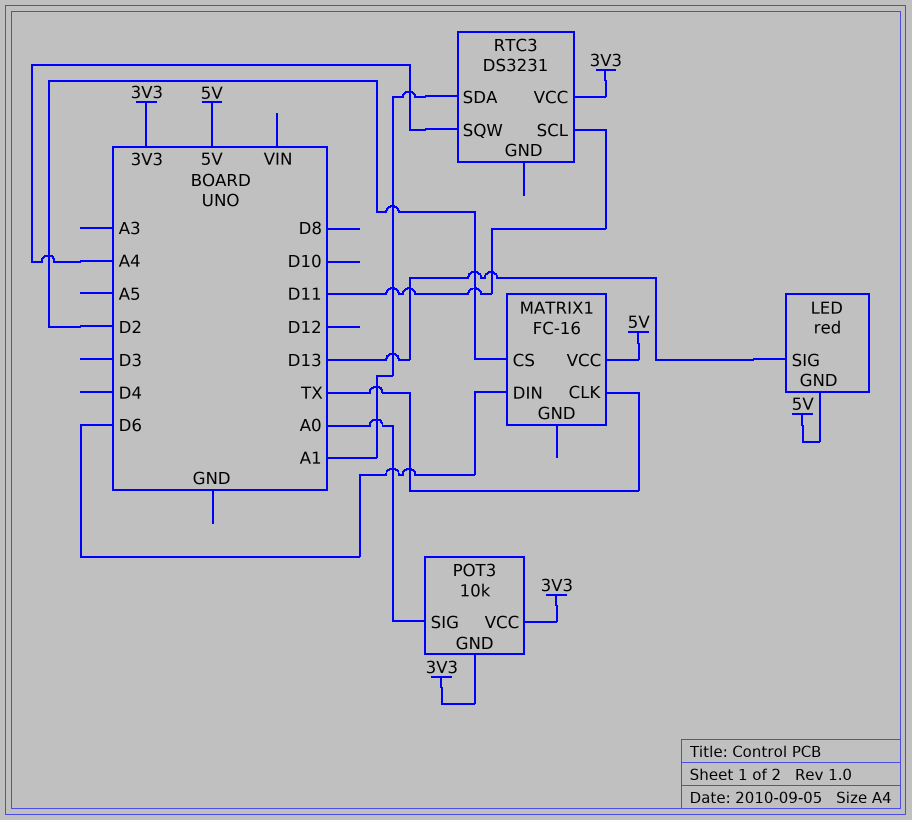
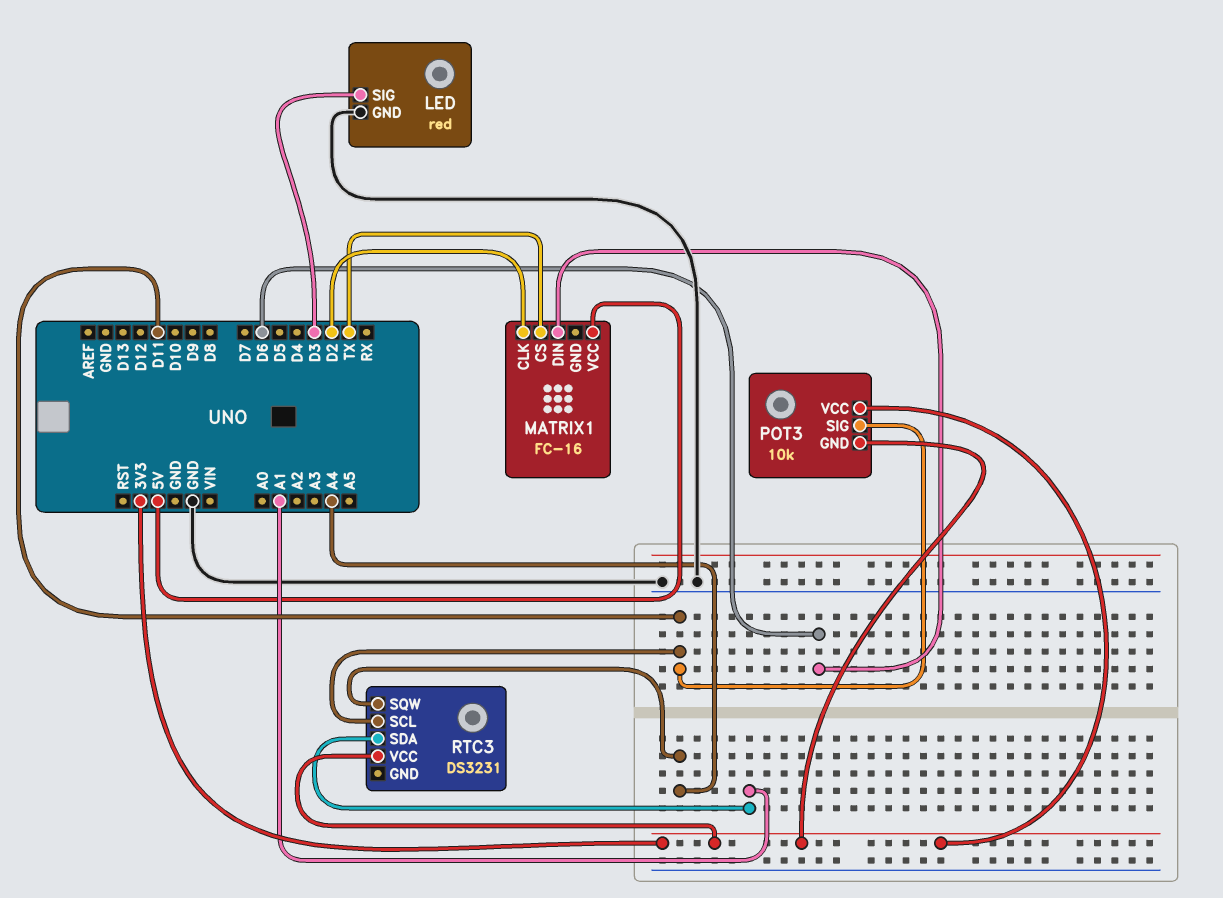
LED pin GND: 5V -> GND
LED pin SIG: D13 -> D3
MATRIX1 pin CLK: TX -> D2
MATRIX1 pin CS: D2 -> TX
POT3 pin SIG: A0 -> D11

